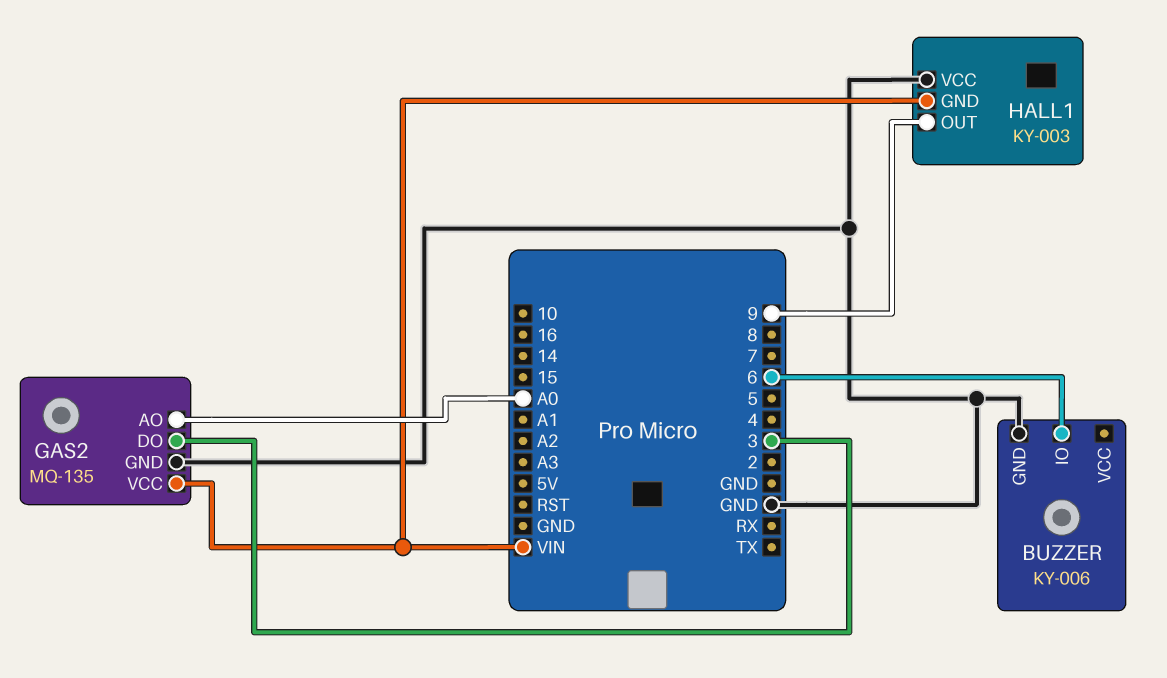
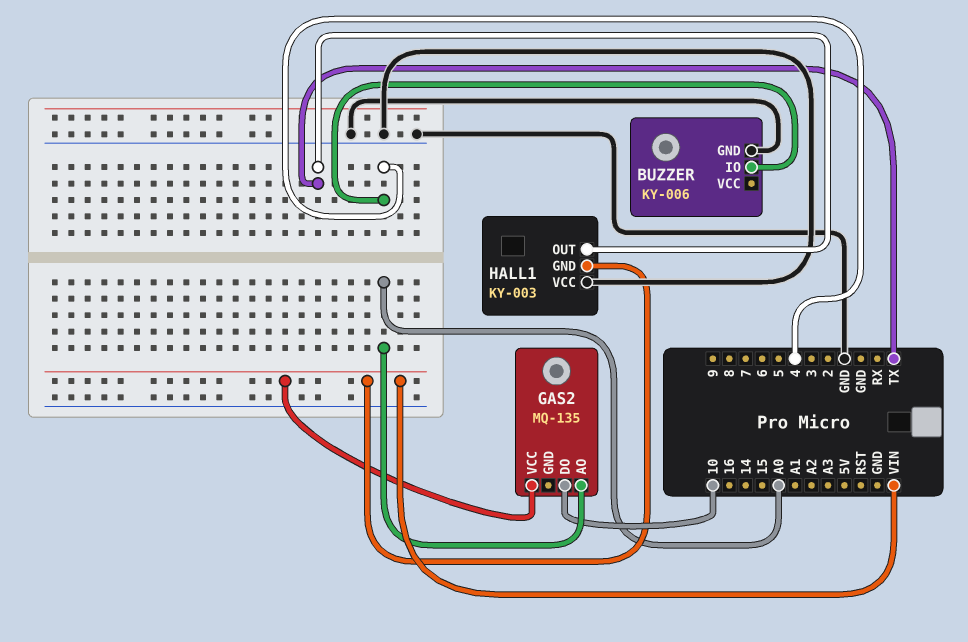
BUZZER pin IO: 6 -> 4
GAS2 pin DO: 3 -> 10
GAS2 pin GND: GND -> none
HALL1 pin OUT: 9 -> TX

